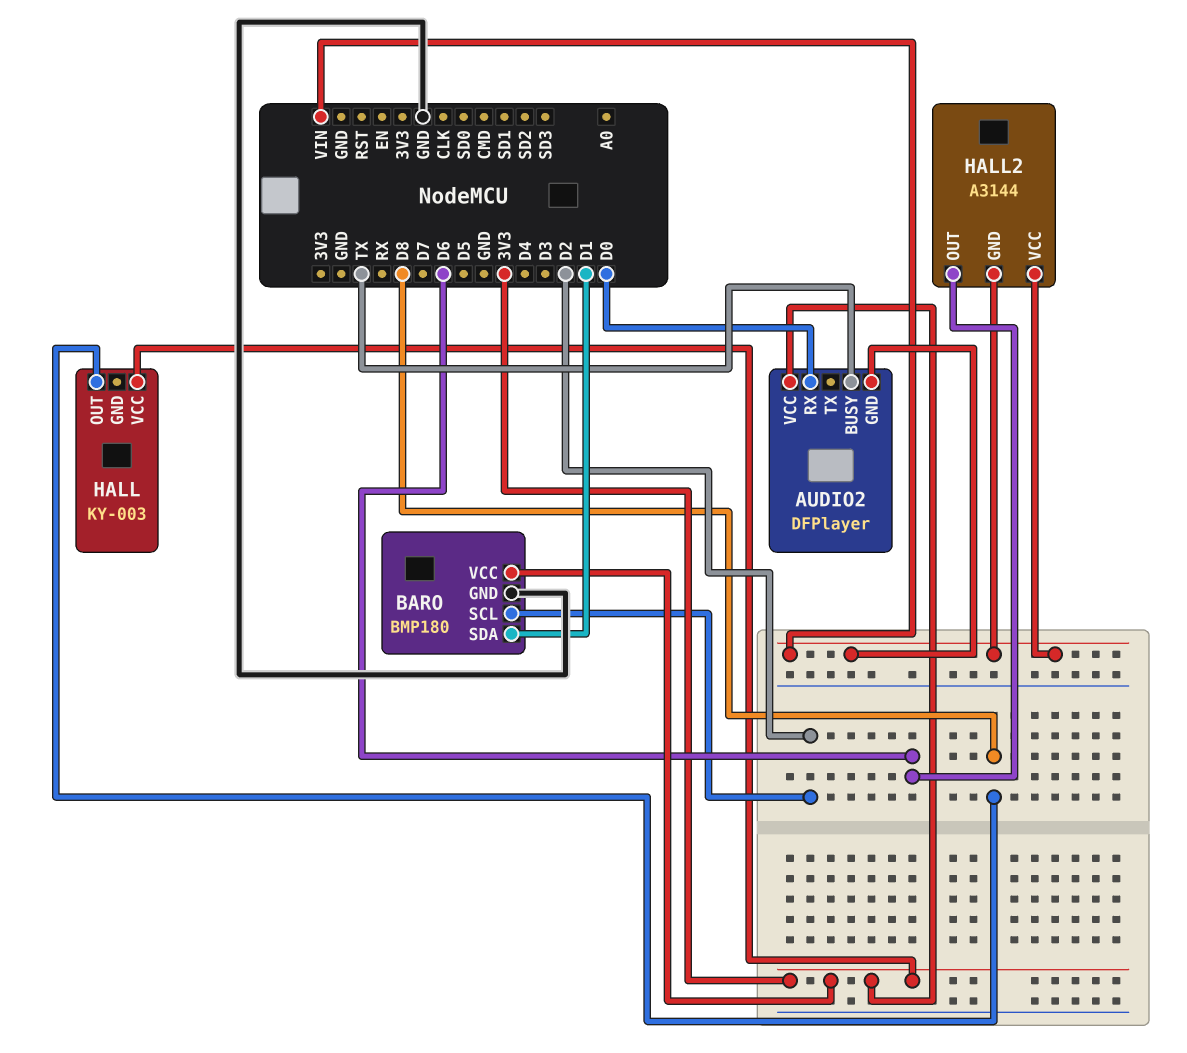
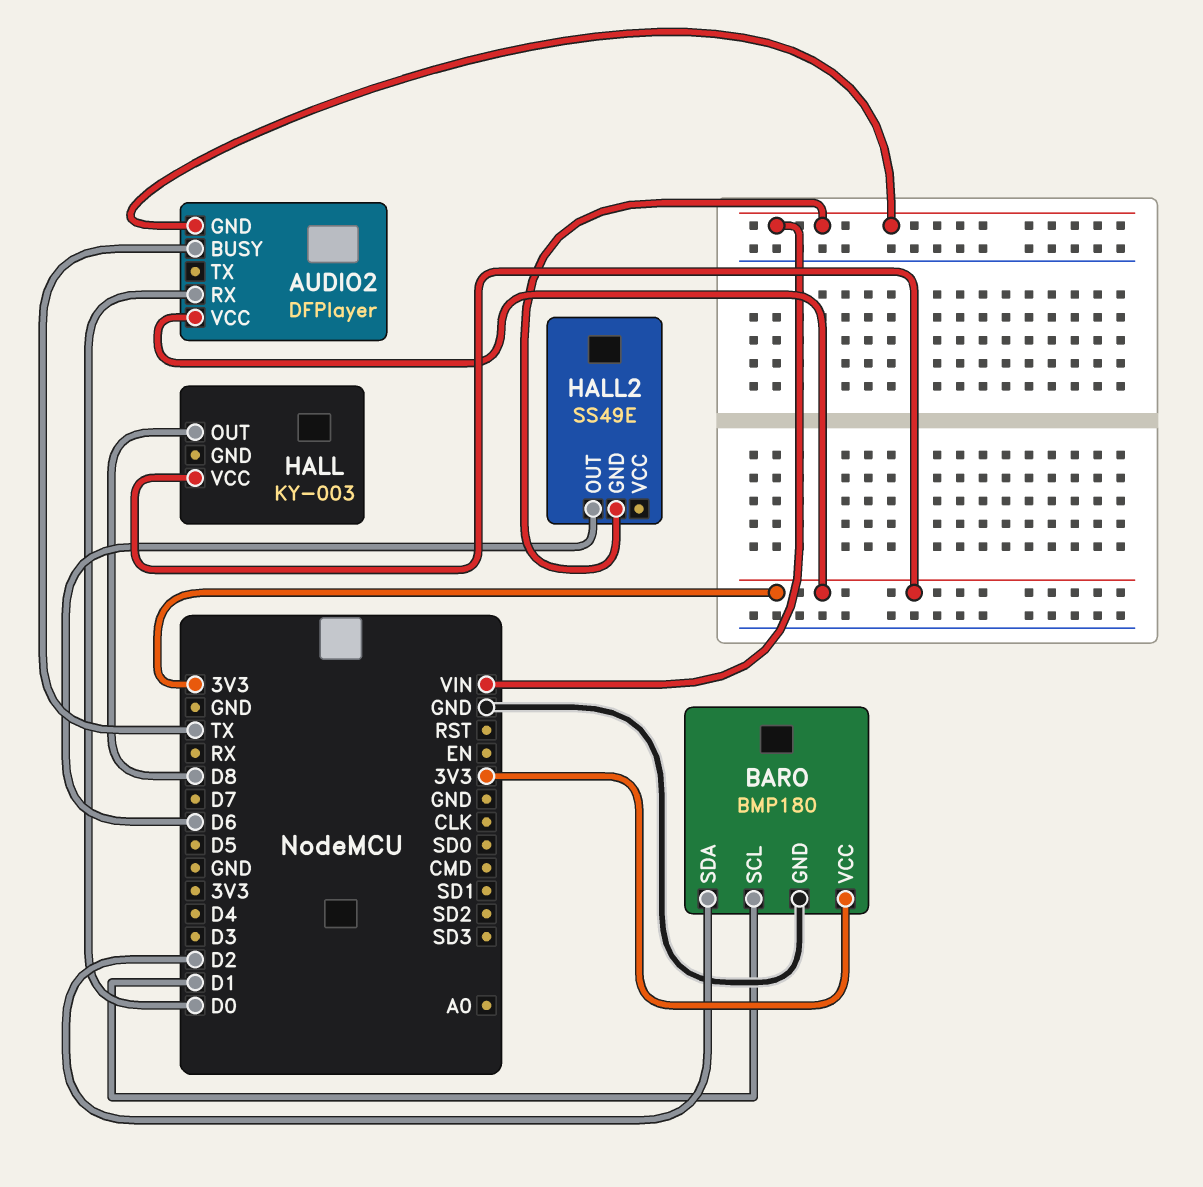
BARO pin SCL: D2 -> D1
BARO pin SDA: D1 -> D2
HALL2: A3144 -> SS49E
HALL2 pin VCC: VIN -> none

